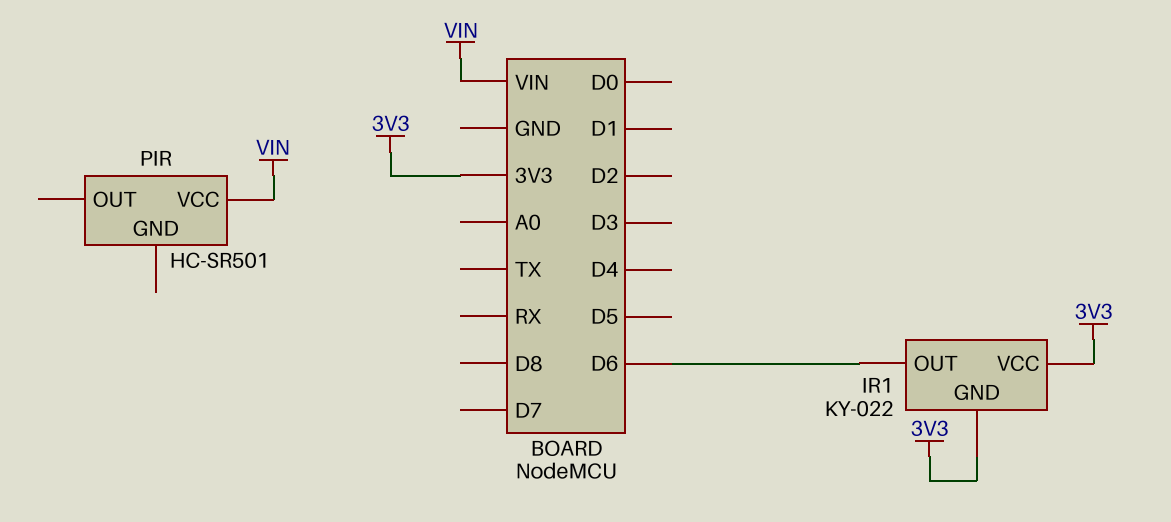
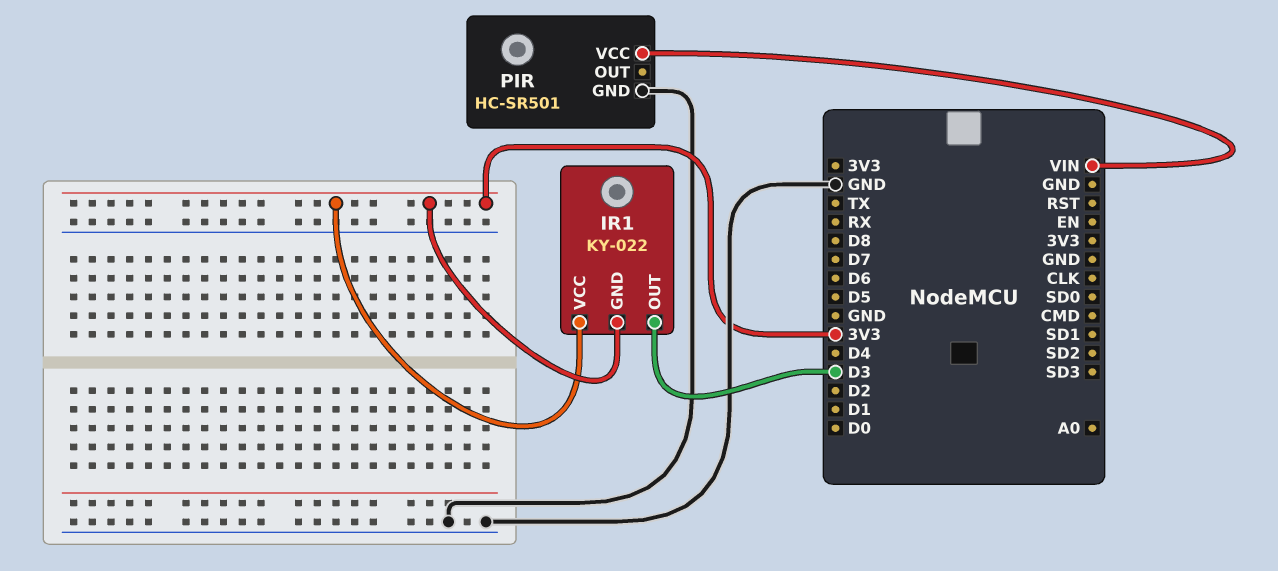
IR1 pin OUT: D6 -> D3
PIR pin GND: none -> GND

